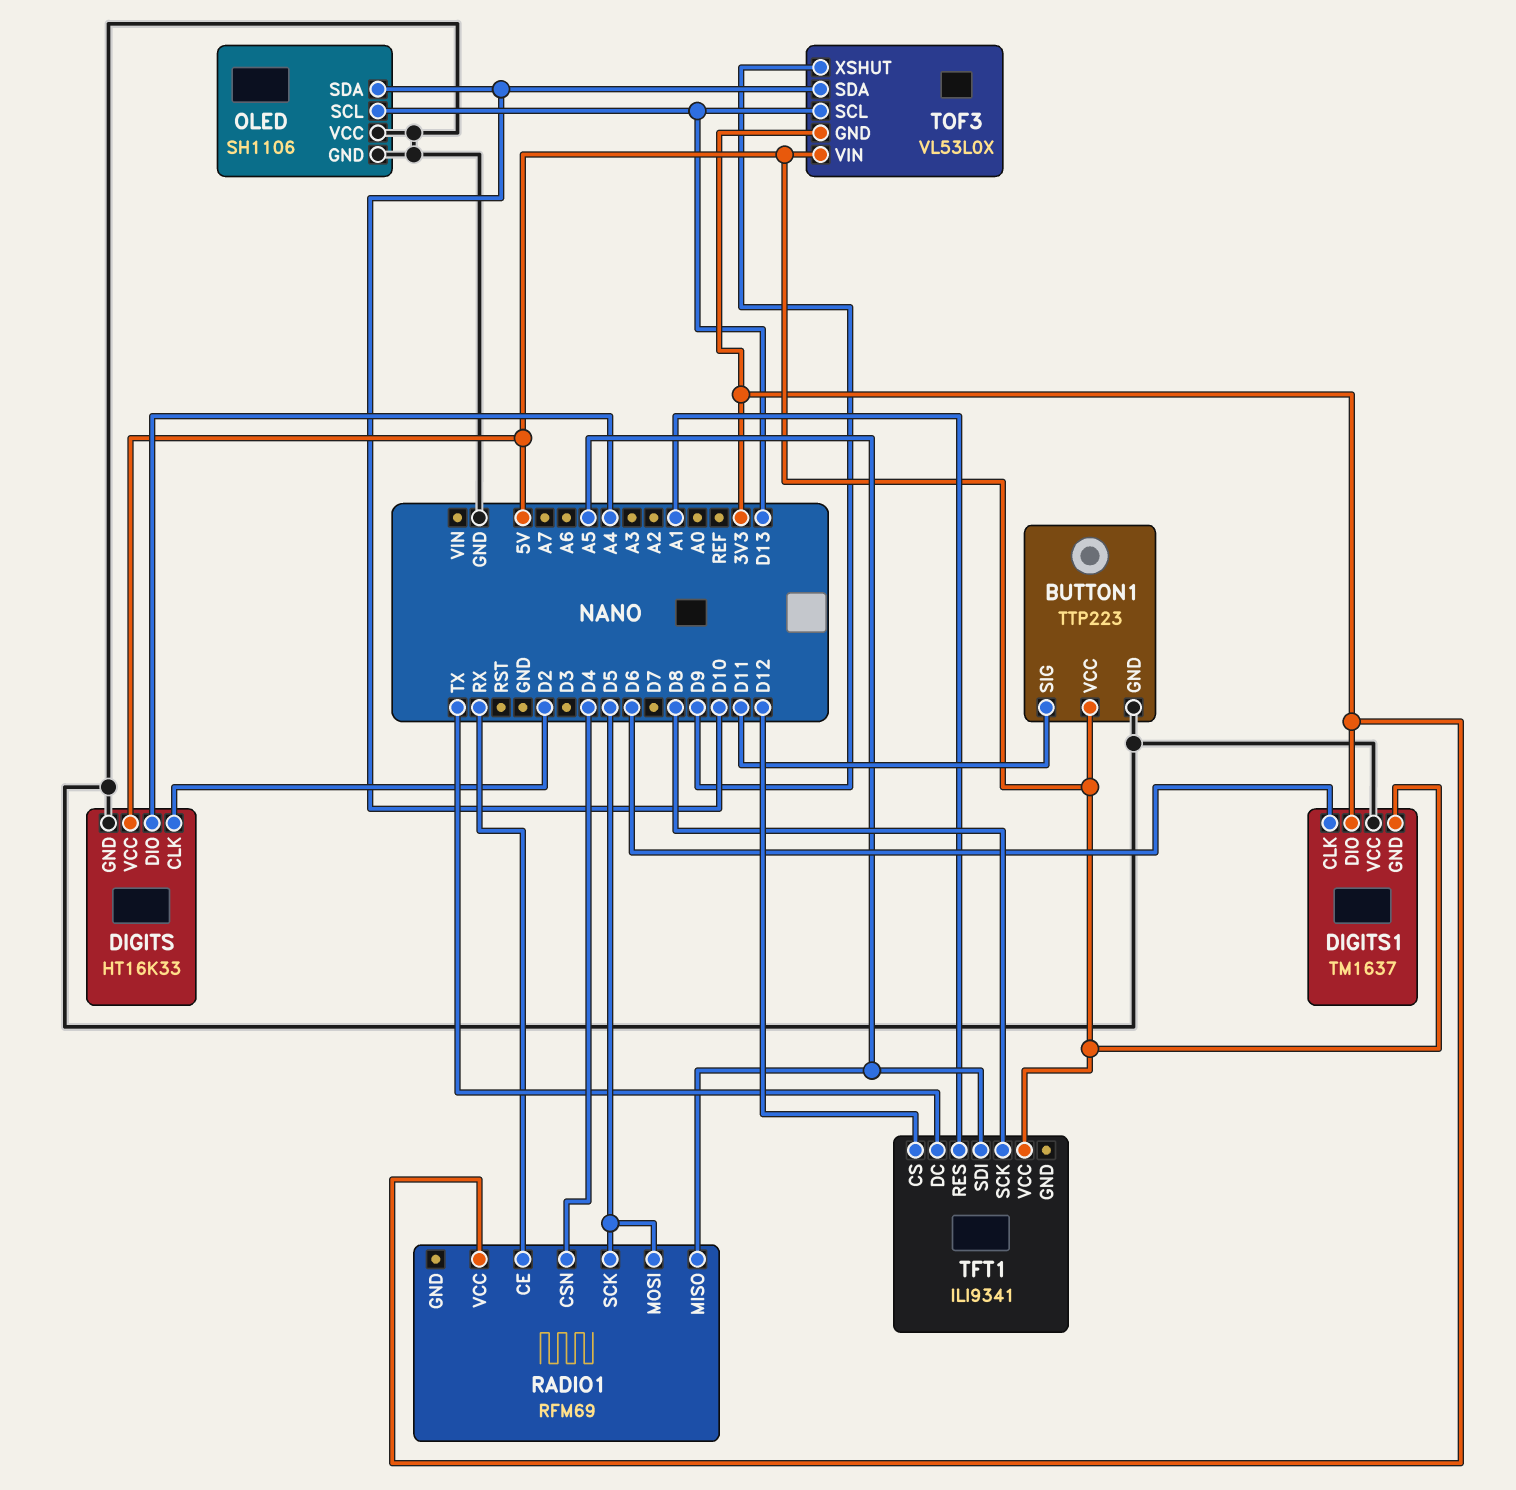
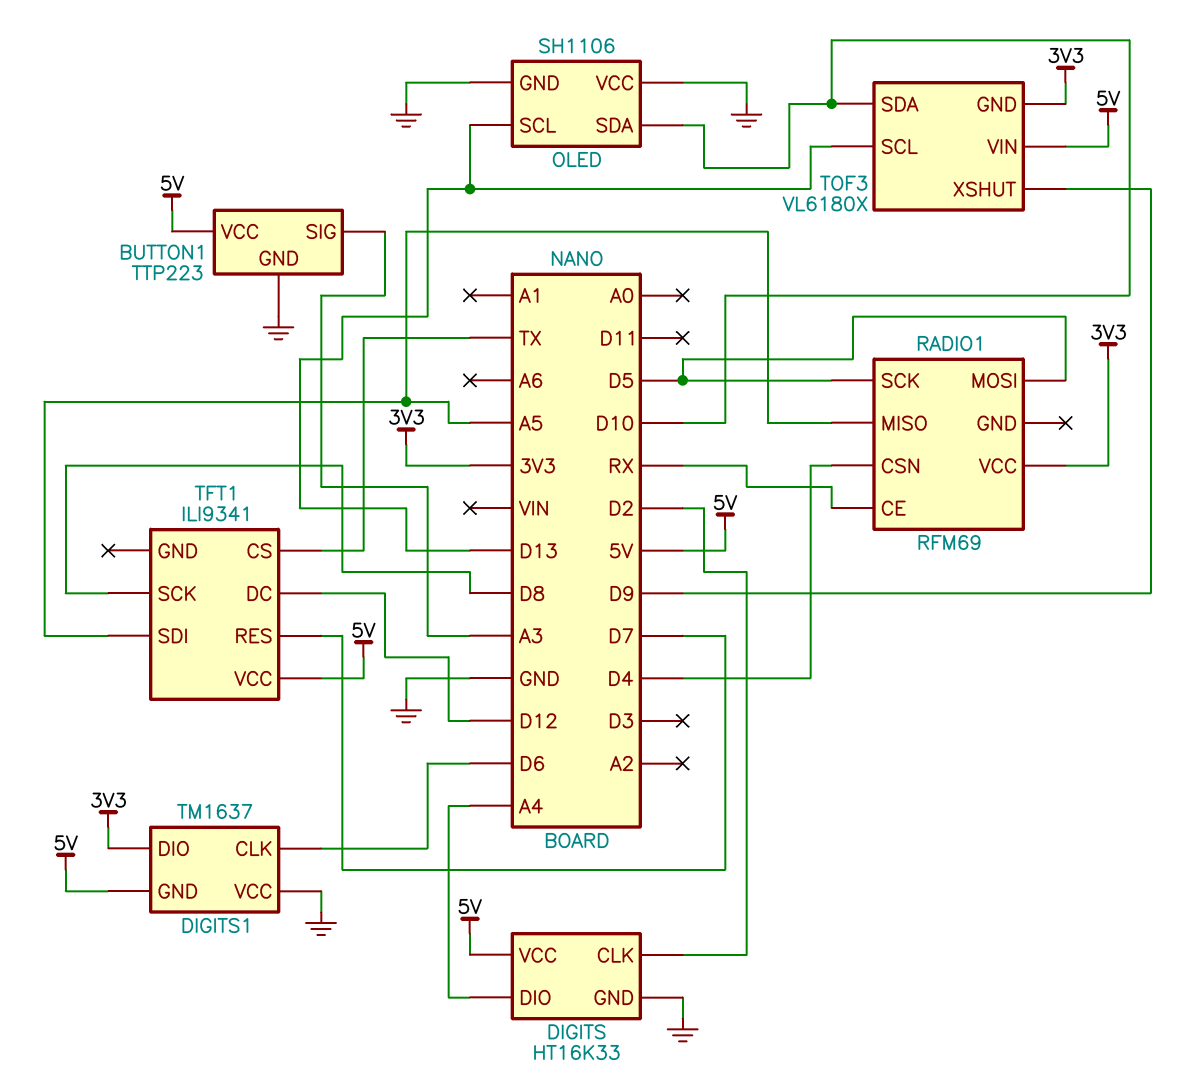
BUTTON1 pin SIG: D11 -> A3
TFT1 pin CS: D12 -> TX
TFT1 pin DC: TX -> D12
TFT1 pin RES: A1 -> D7
TOF3: VL53L0X -> VL6180X

